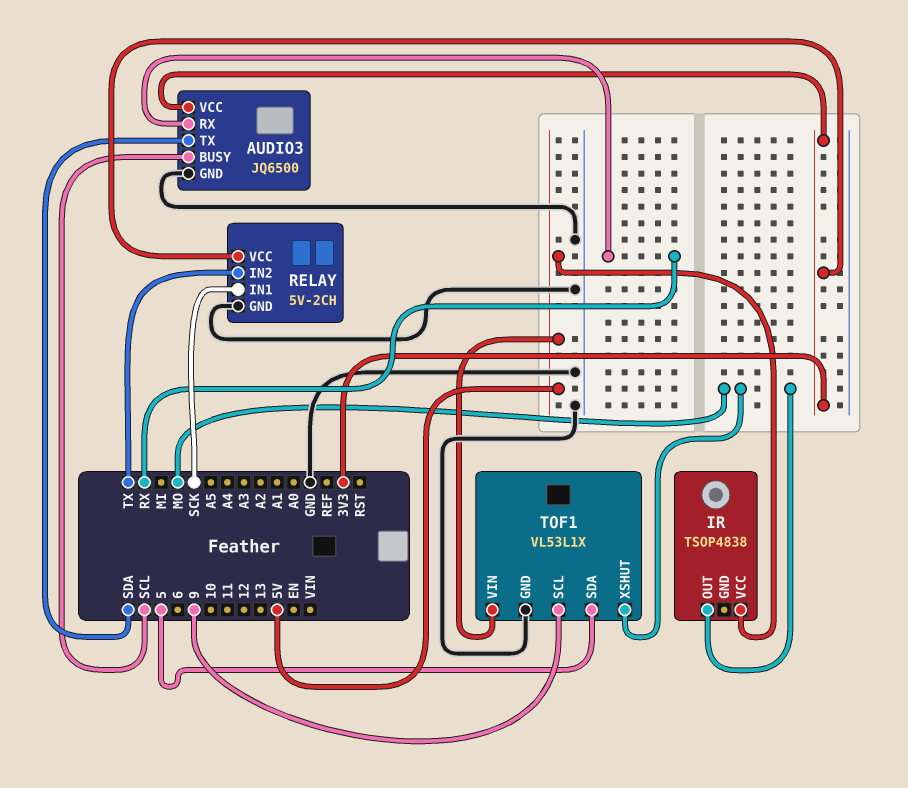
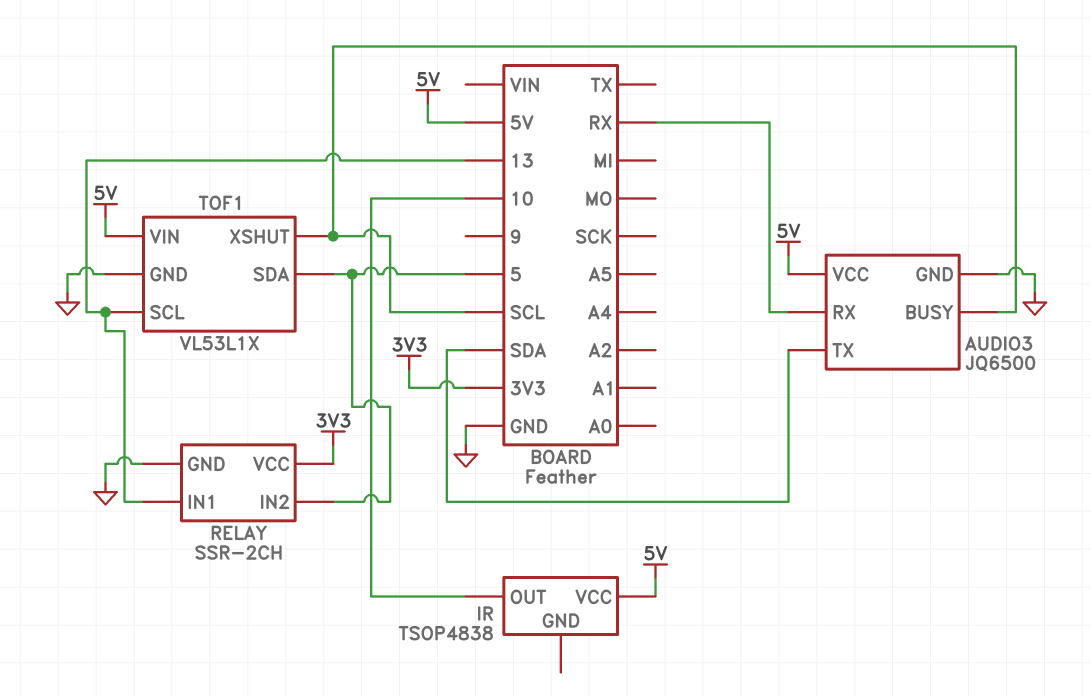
AUDIO3 pin VCC: 3V3 -> 5V
IR pin OUT: MO -> 10
RELAY: 5V-2CH -> SSR-2CH
RELAY pin IN1: SCK -> 13
RELAY pin IN2: TX -> 5
TOF1 pin SCL: 9 -> 13
TOF1 pin XSHUT: MO -> SCL

